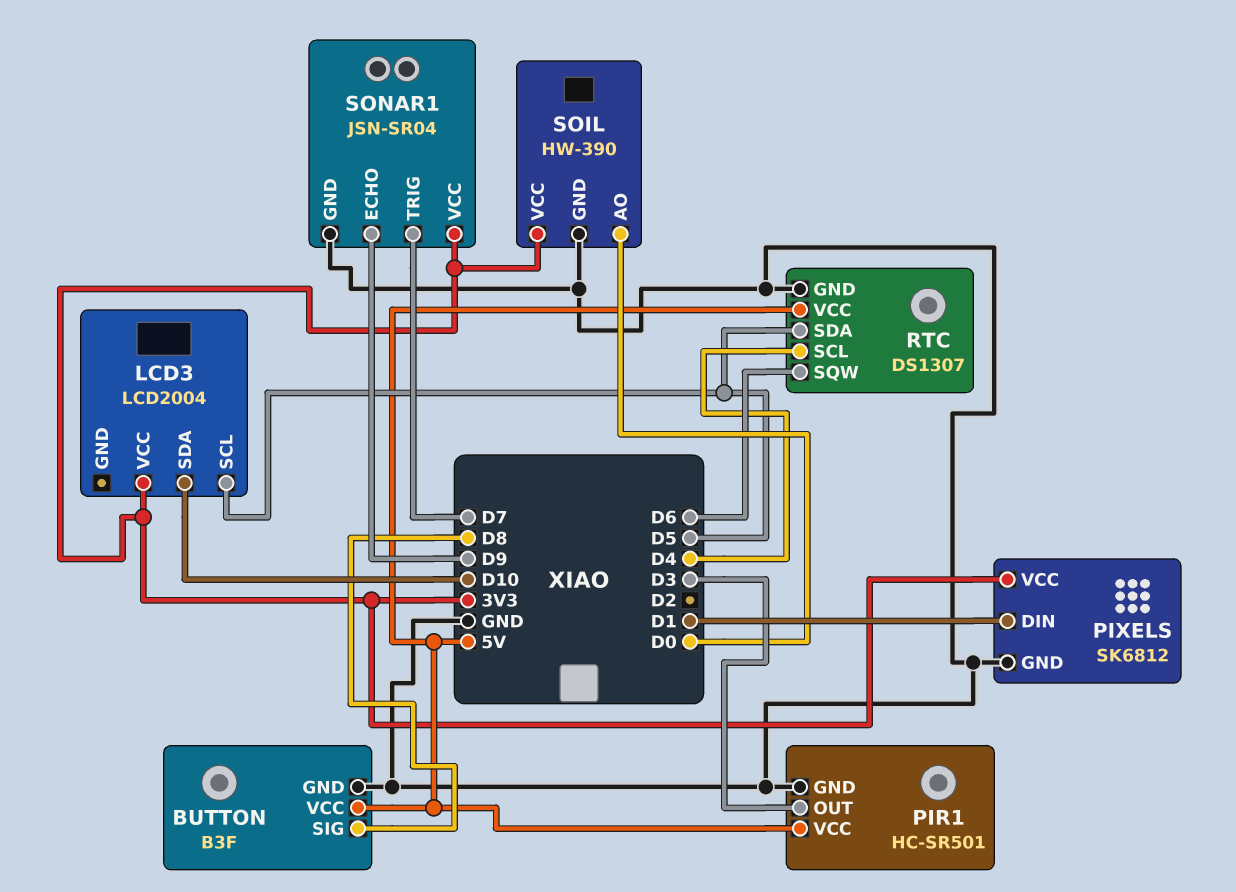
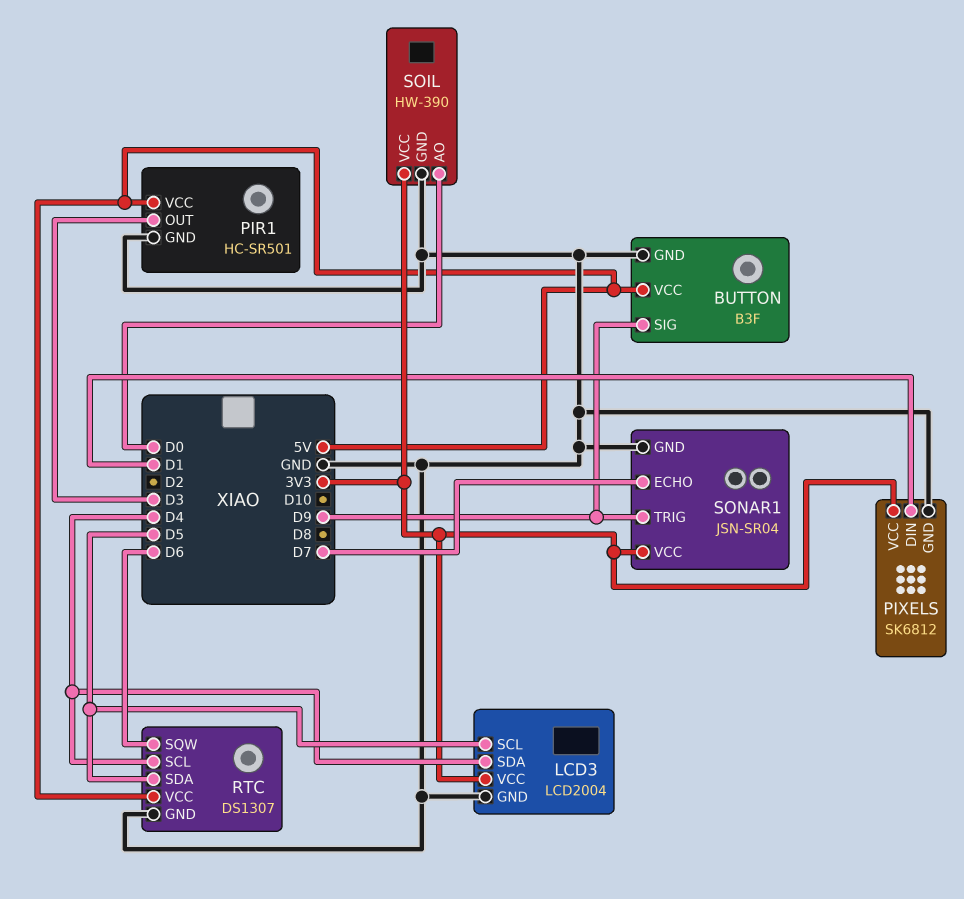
BUTTON pin SIG: D8 -> D9
LCD3 pin GND: none -> GND
LCD3 pin SDA: D10 -> D4
SONAR1 pin ECHO: D9 -> D7
SONAR1 pin TRIG: D7 -> D9

